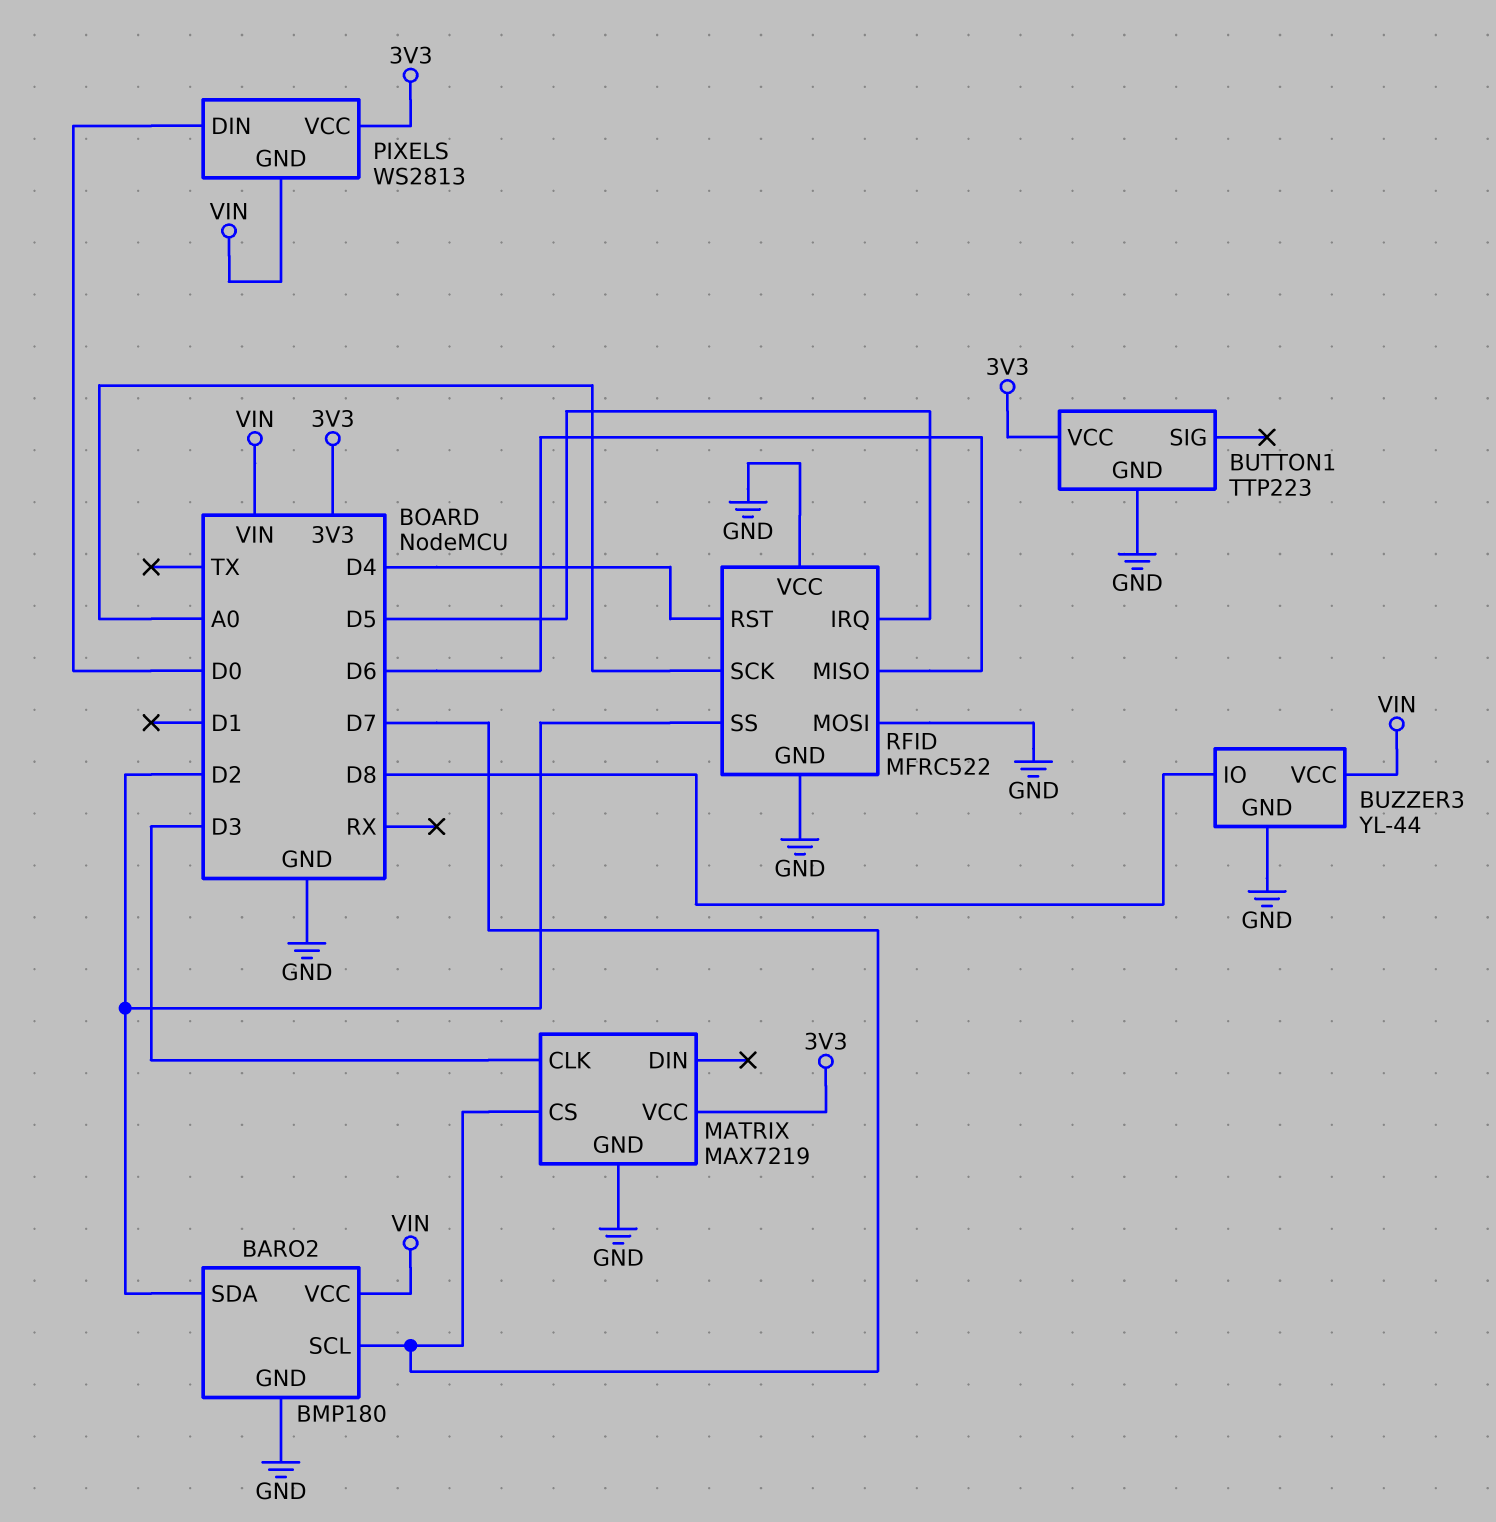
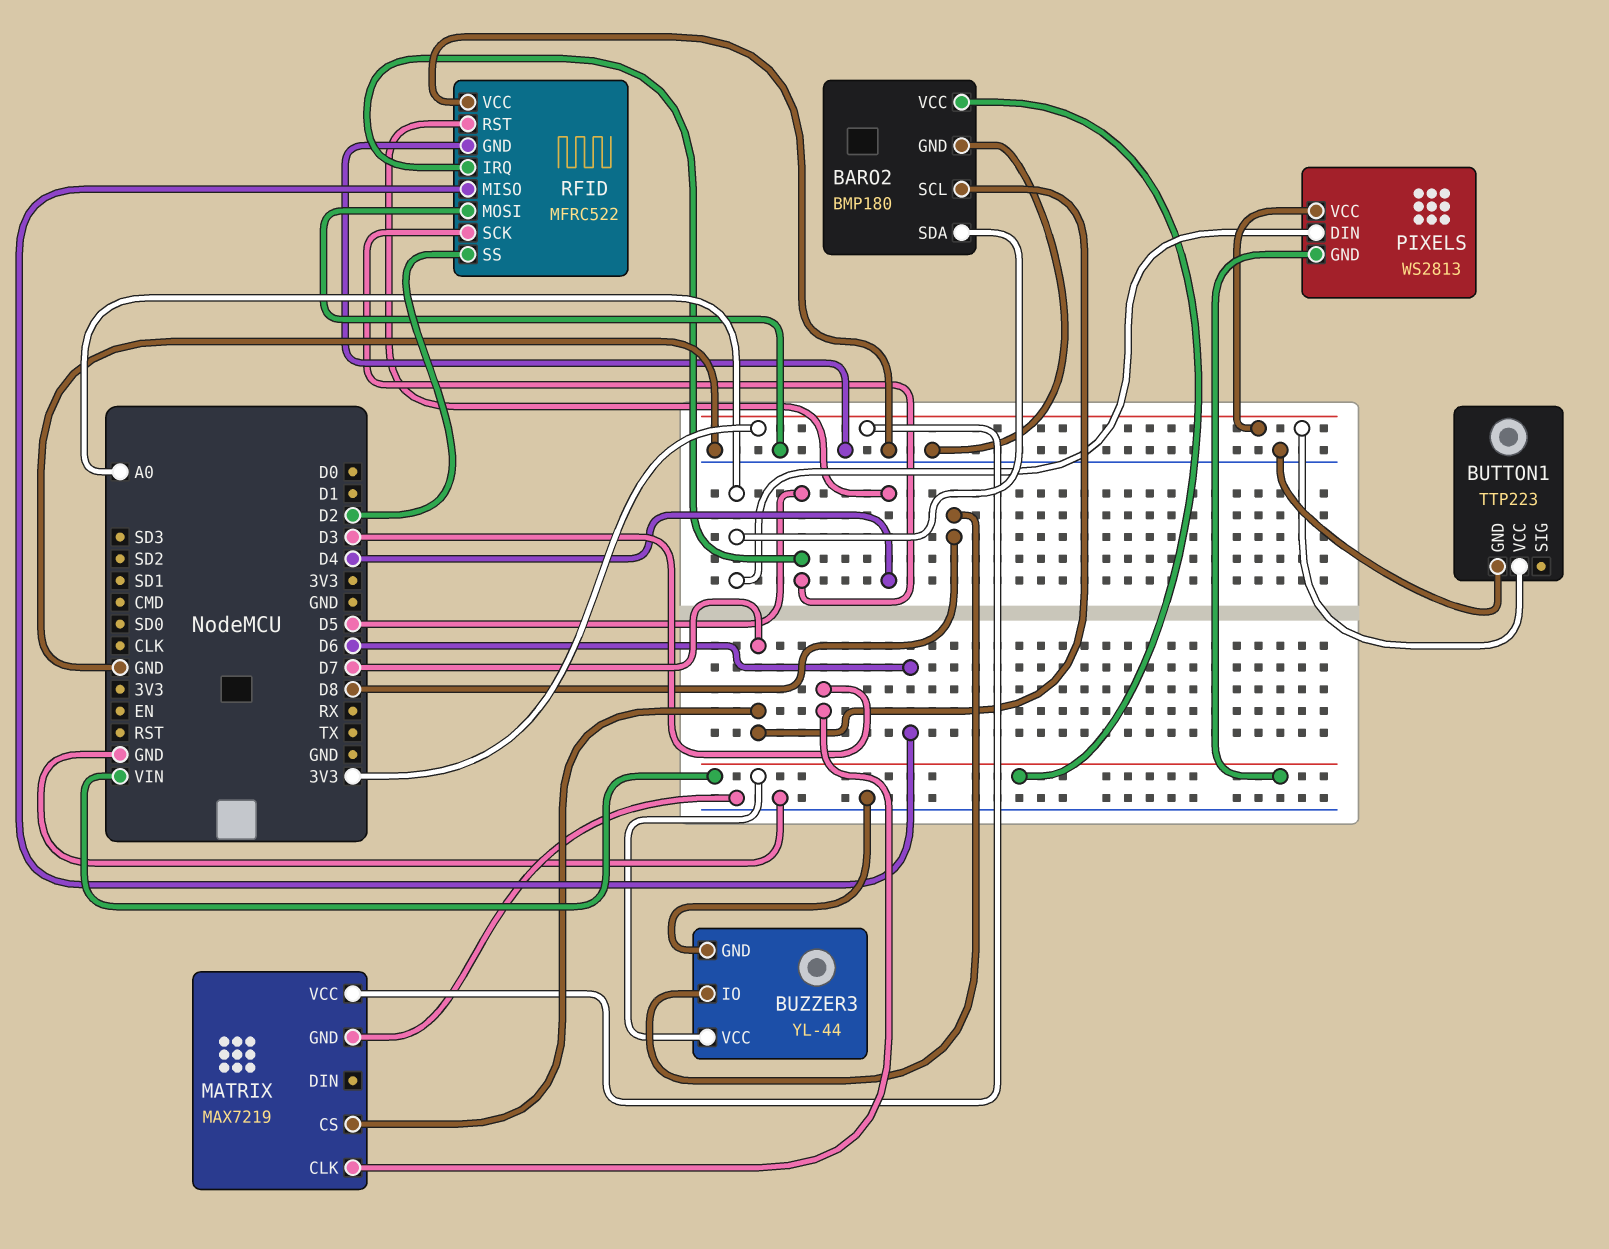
BARO2 pin SDA: D2 -> A0
PIXELS pin DIN: D0 -> A0
RFID pin SCK: A0 -> D5

